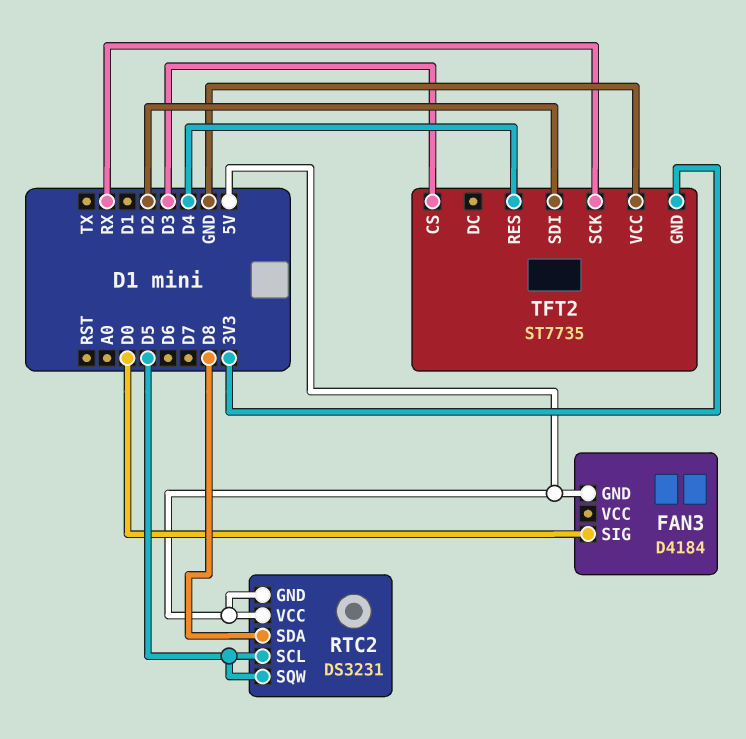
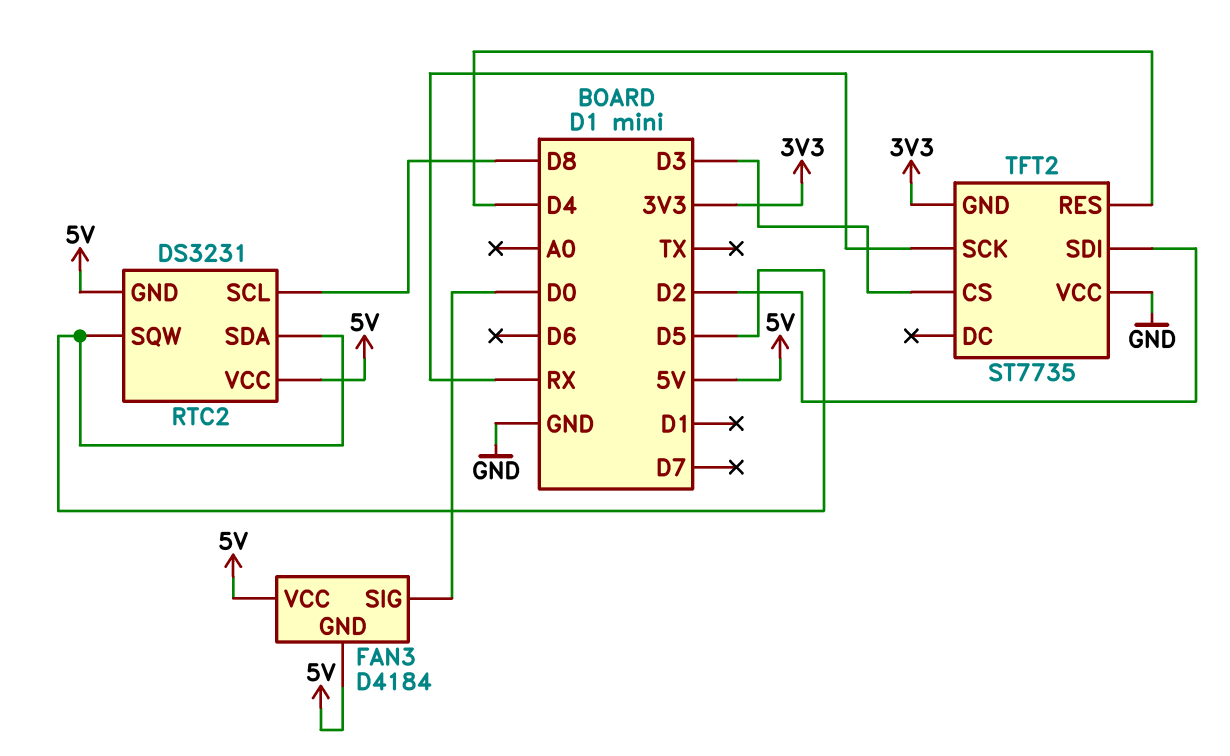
FAN3 pin VCC: none -> 5V
RTC2 pin SCL: D5 -> D8
RTC2 pin SDA: D8 -> D5

